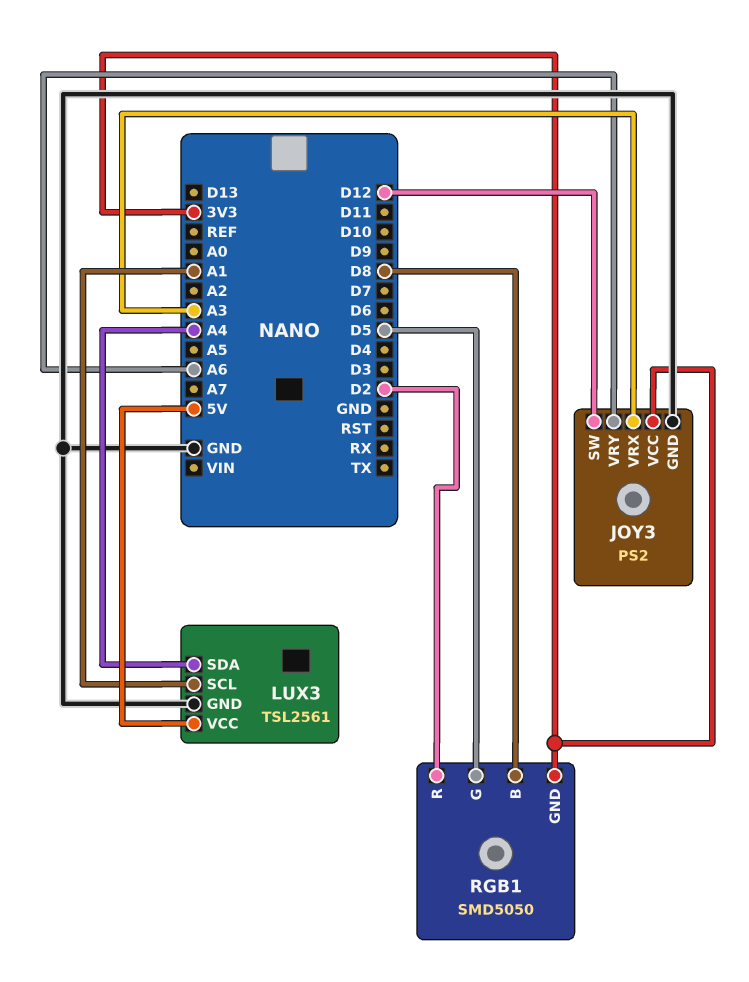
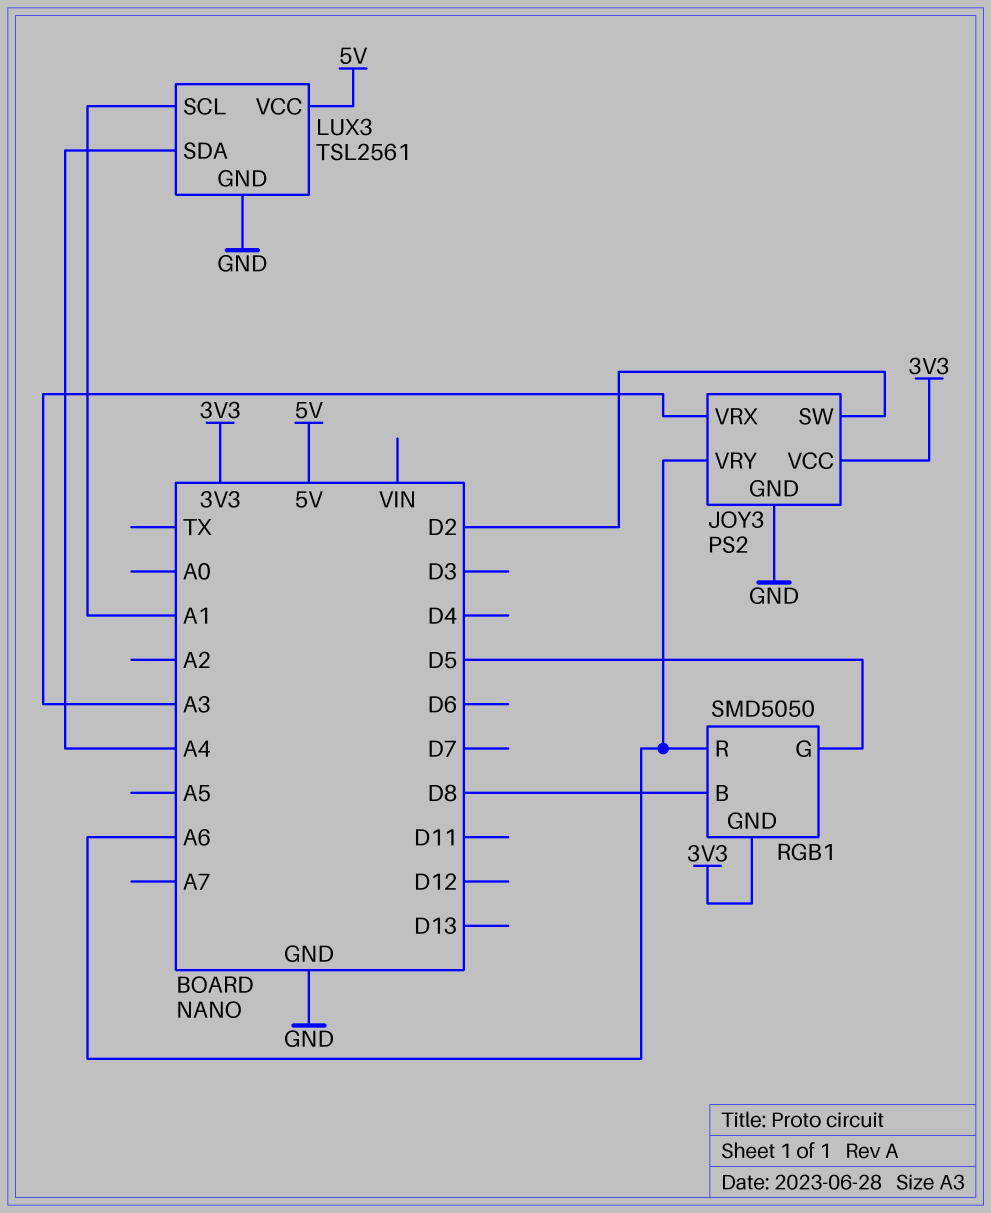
JOY3 pin SW: D12 -> D2
RGB1 pin R: D2 -> A6

